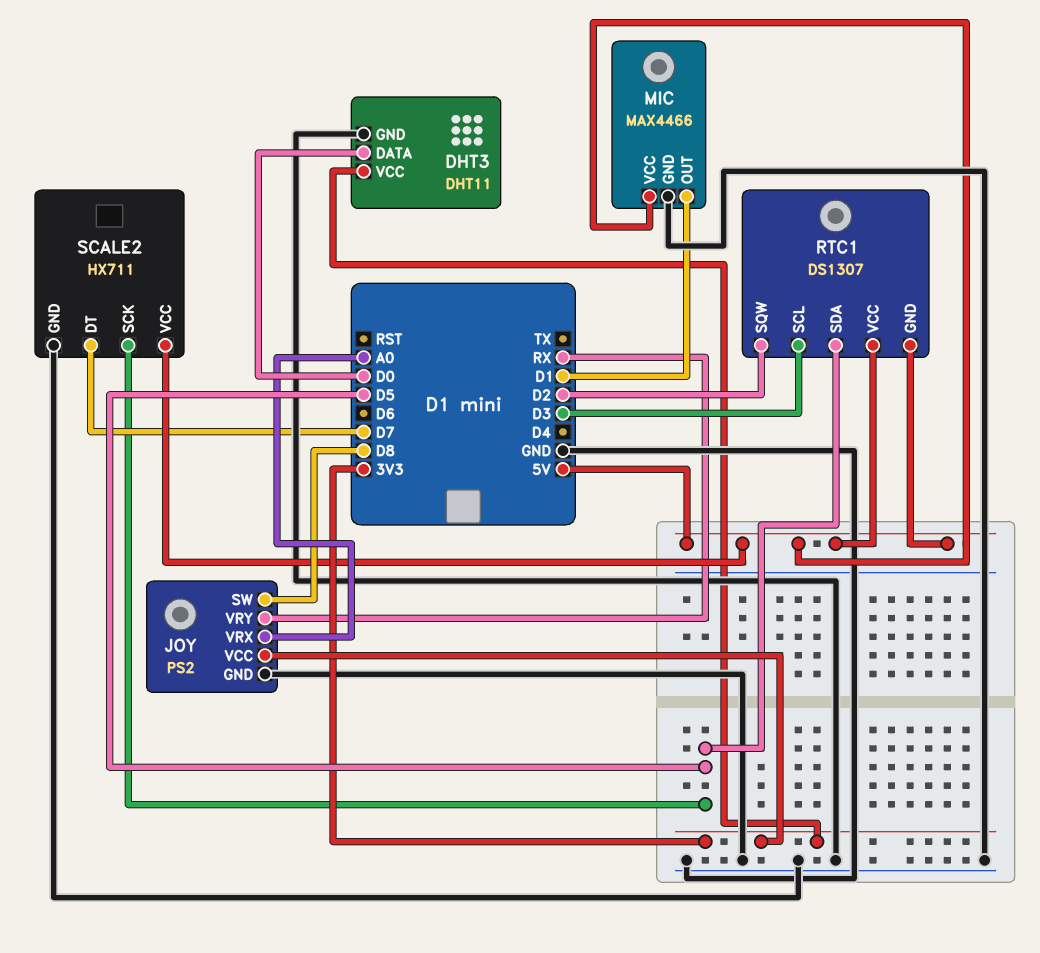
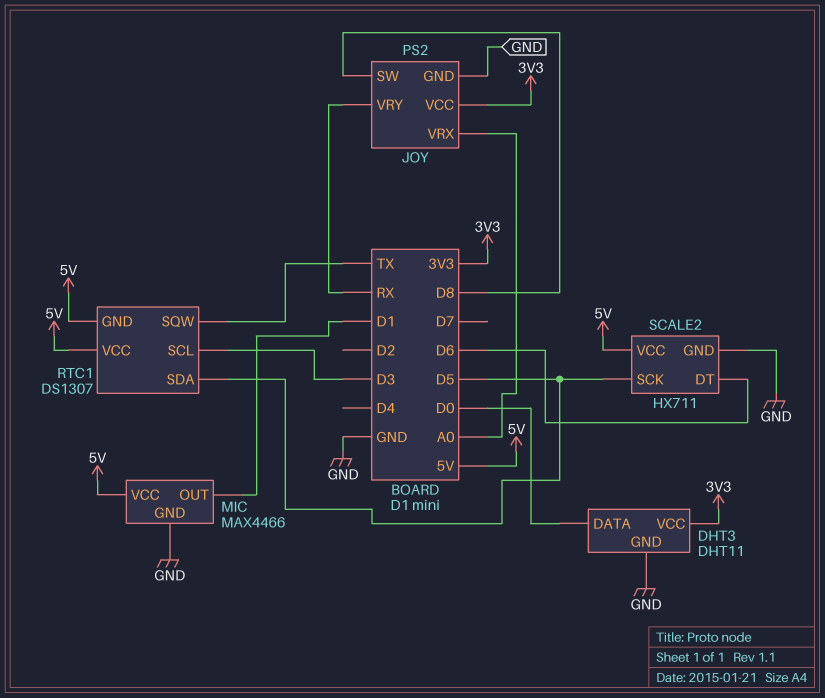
RTC1 pin SQW: D2 -> TX
SCALE2 pin DT: D7 -> D6

